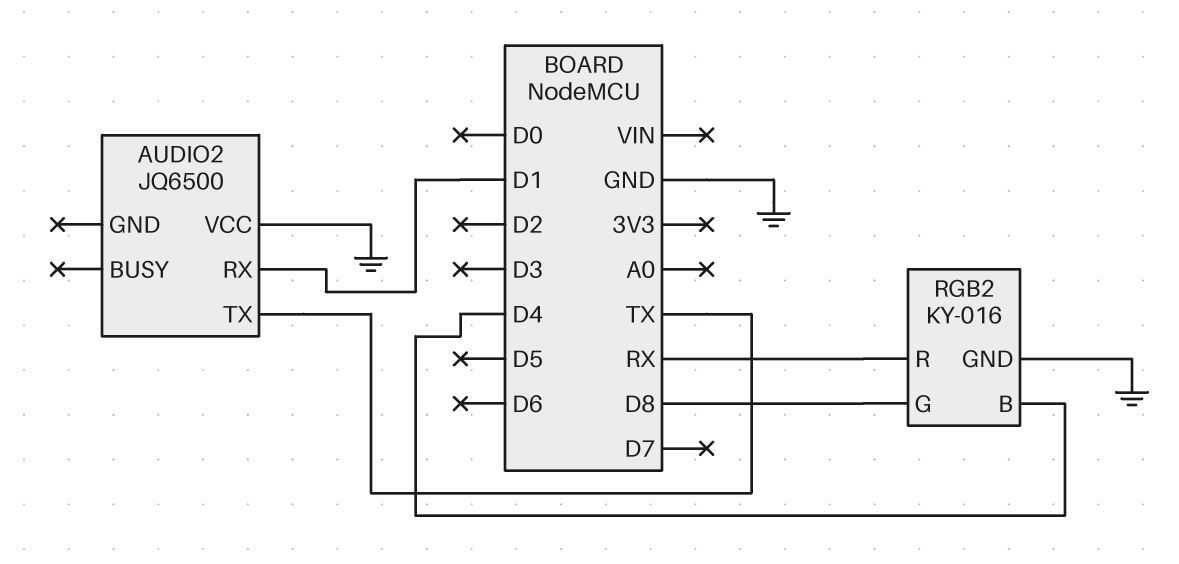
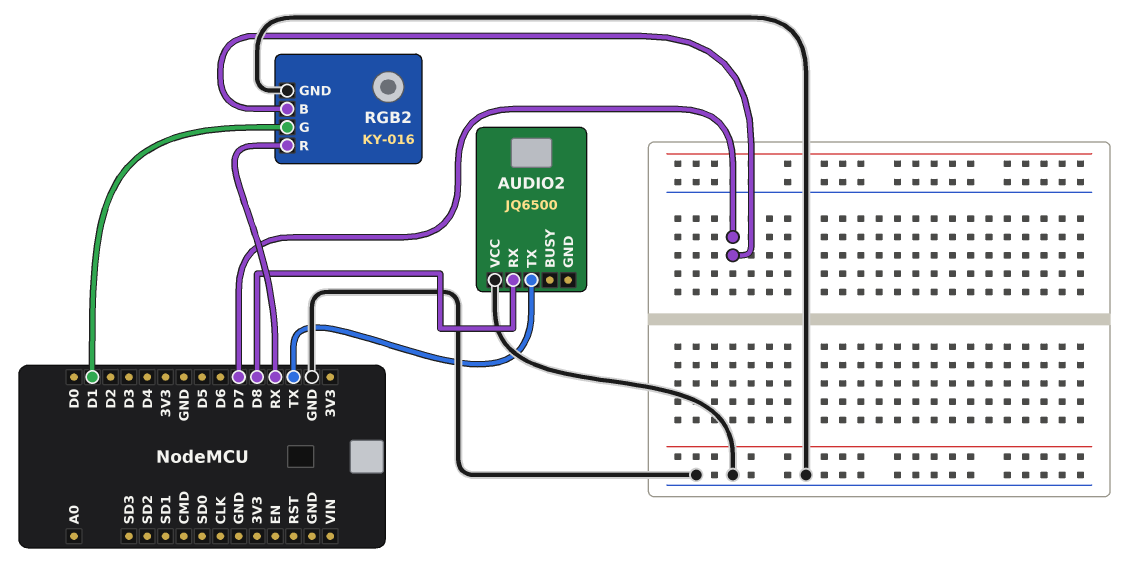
AUDIO2 pin RX: D1 -> D8
RGB2 pin B: D4 -> D7
RGB2 pin G: D8 -> D1

